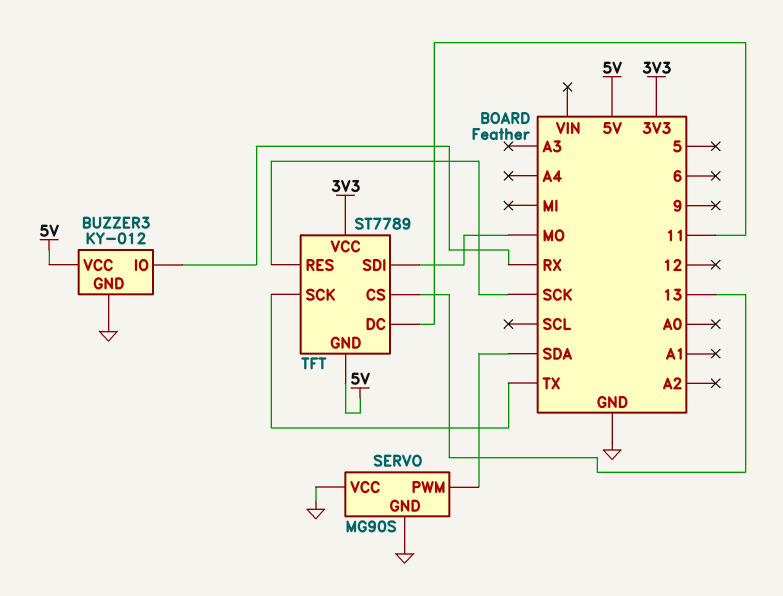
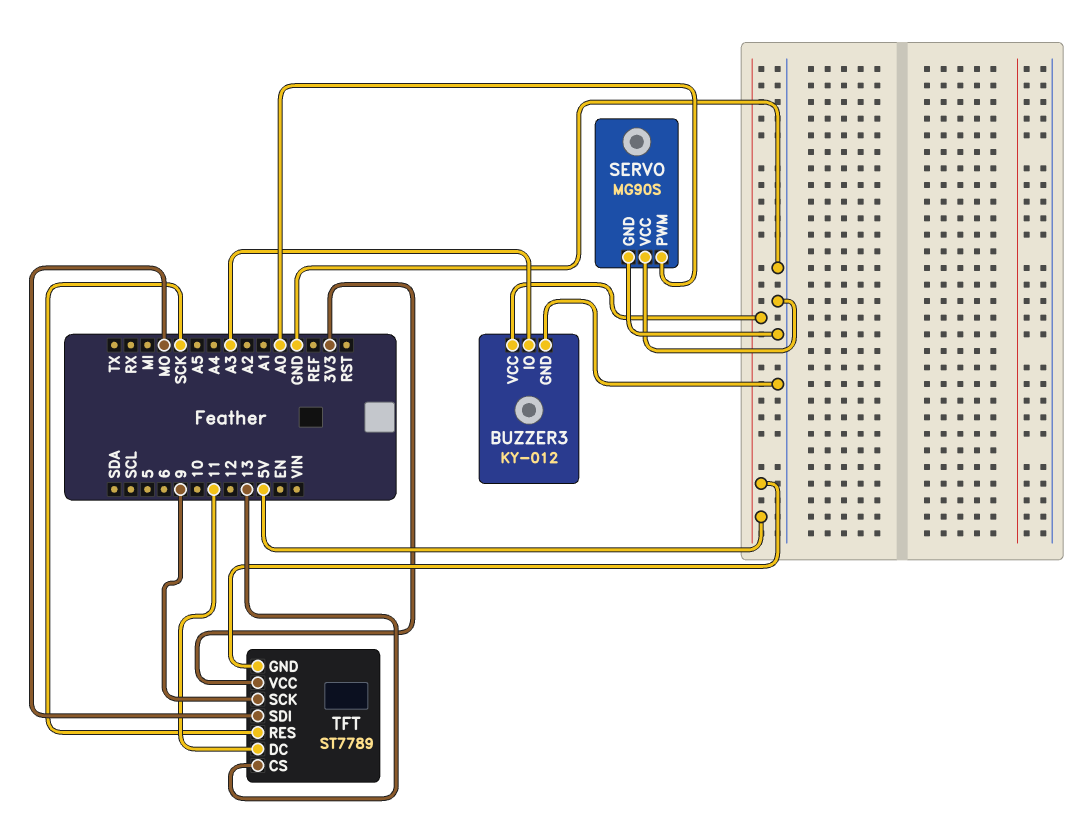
BUZZER3 pin IO: RX -> A3
SERVO pin PWM: SDA -> A0
TFT pin SCK: TX -> 9

